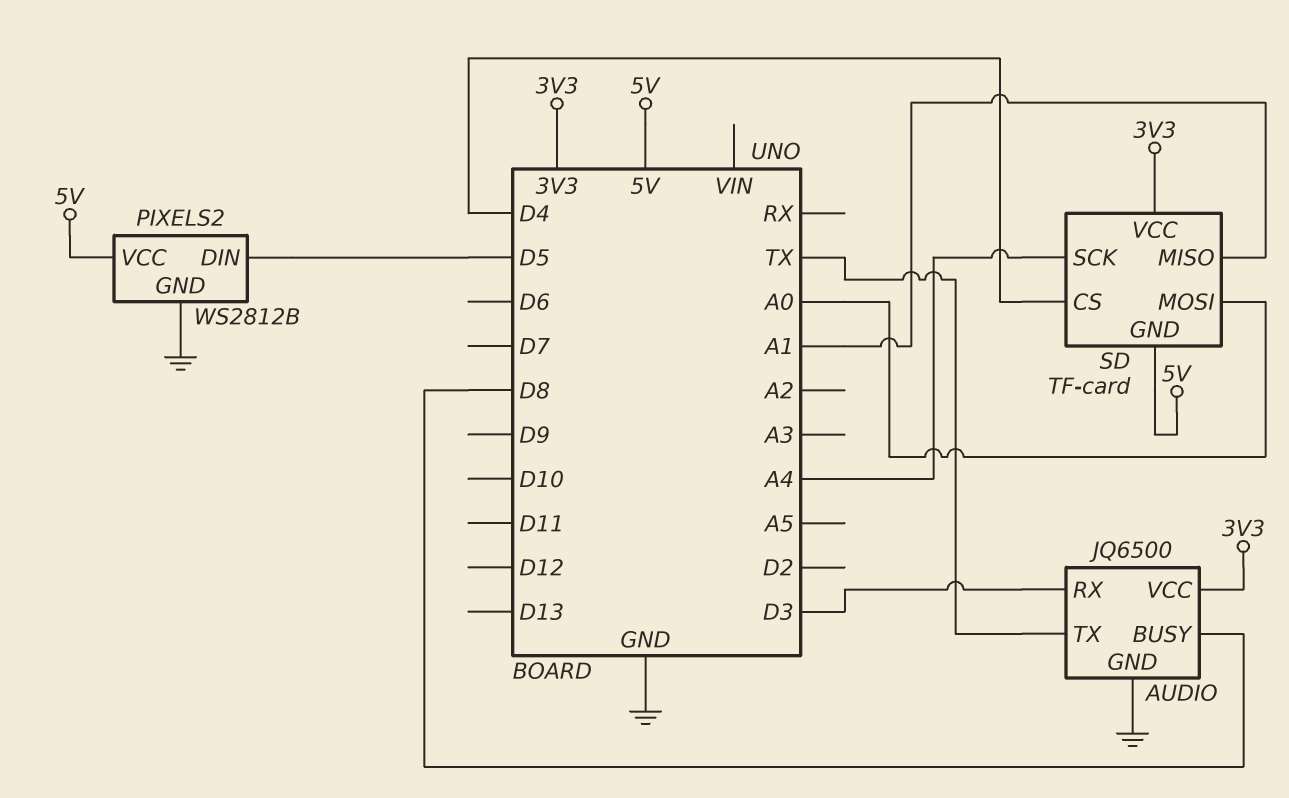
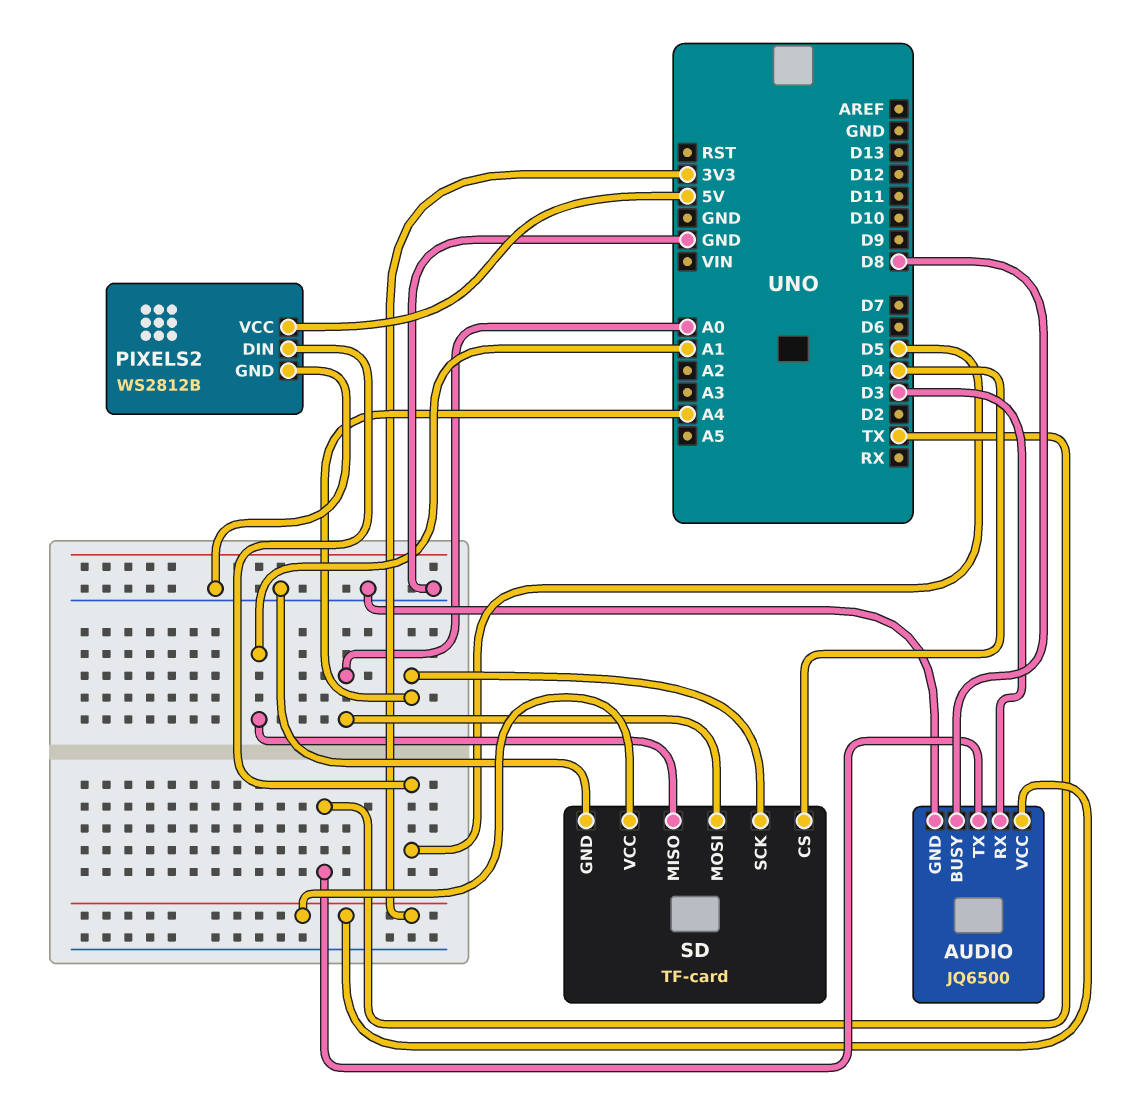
SD pin GND: 5V -> GND

